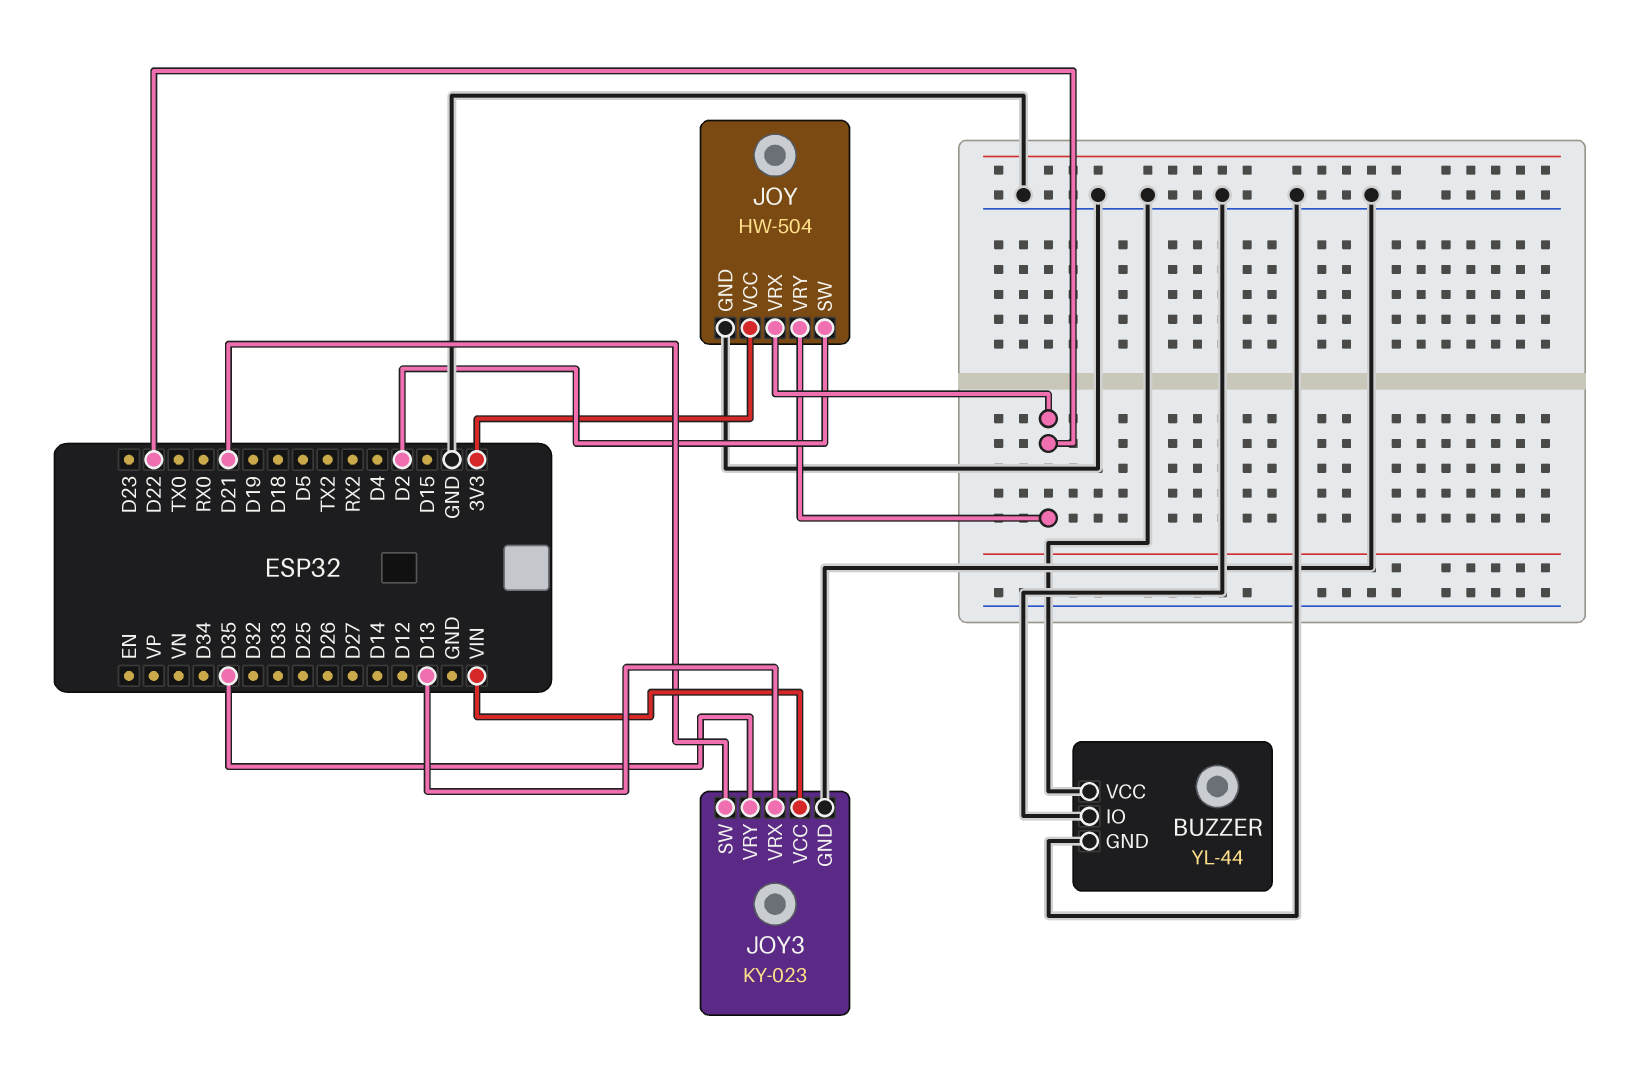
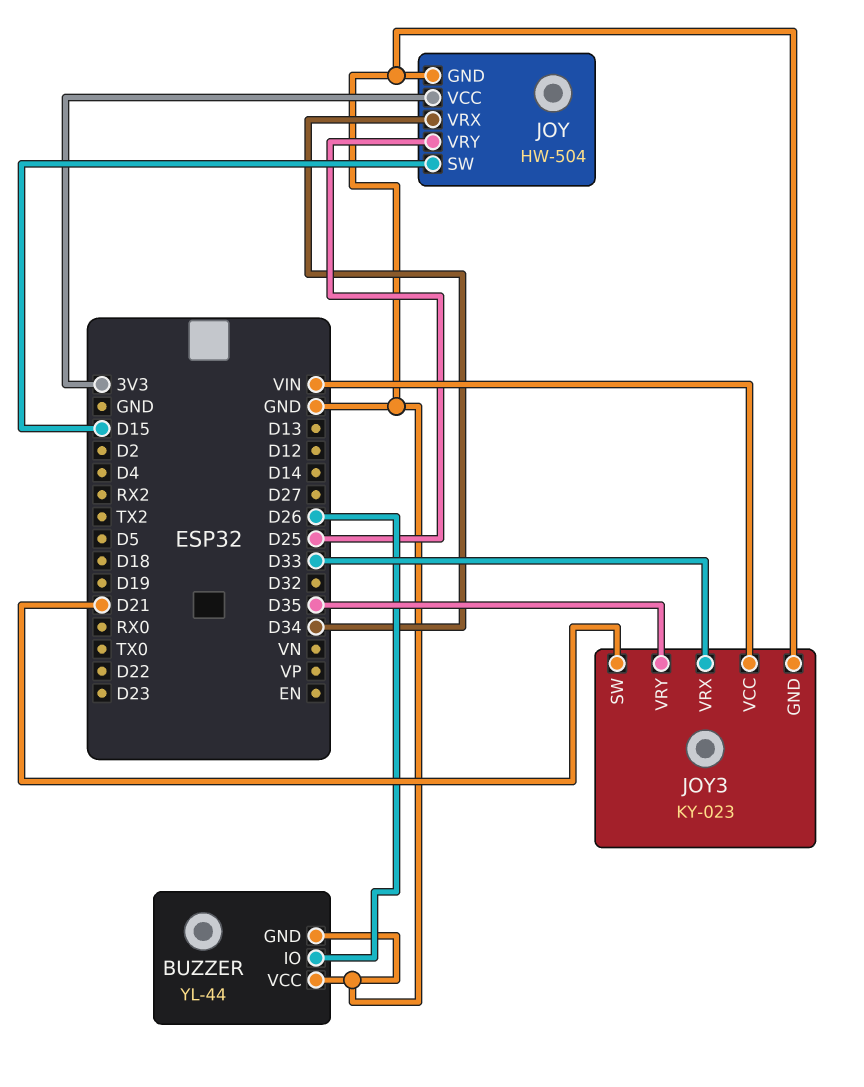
BUZZER pin IO: GND -> D26
JOY pin SW: D2 -> D15
JOY pin VRX: D22 -> D34
JOY pin VRY: D22 -> D25
JOY3 pin VRX: D13 -> D33

